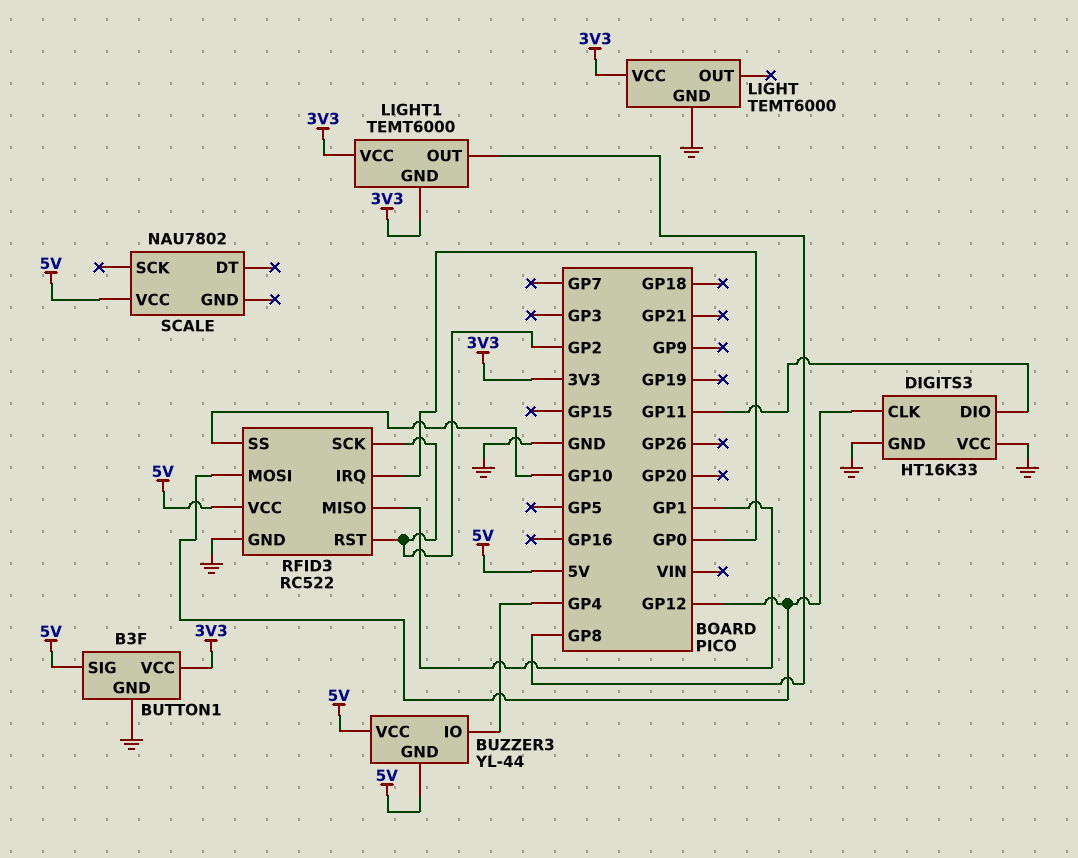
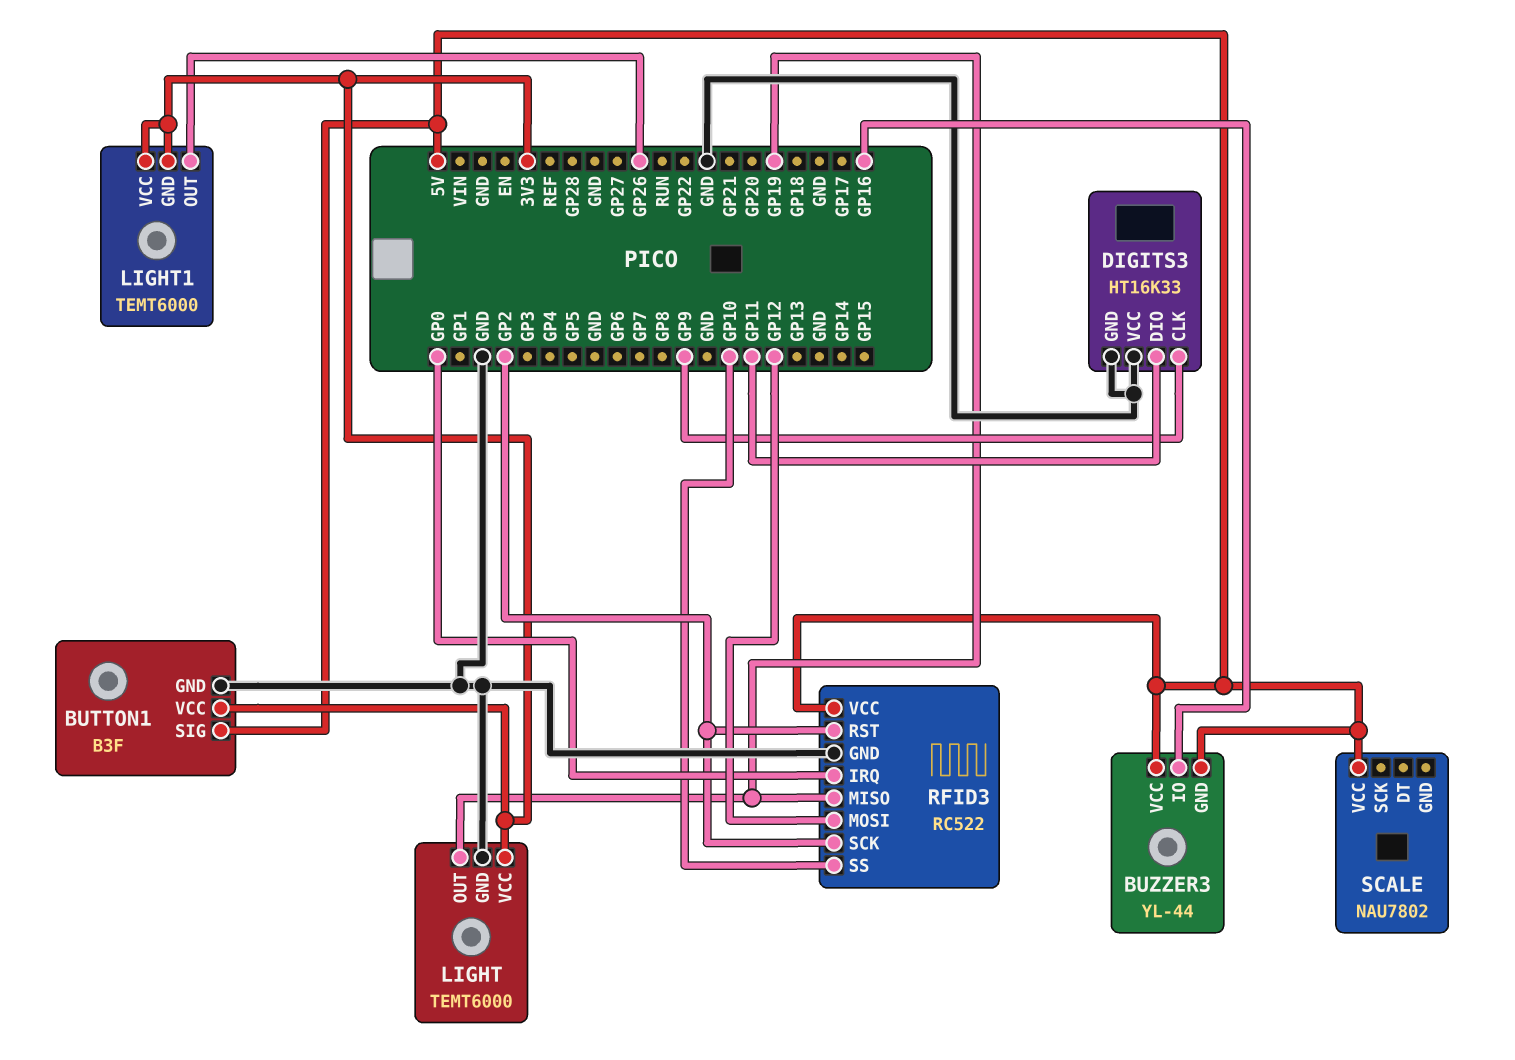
BUZZER3 pin IO: GP4 -> GP16
DIGITS3 pin CLK: GP12 -> GP9
LIGHT pin OUT: none -> GP19
LIGHT1 pin OUT: GP8 -> GP26
RFID3 pin MISO: GP1 -> GP19

